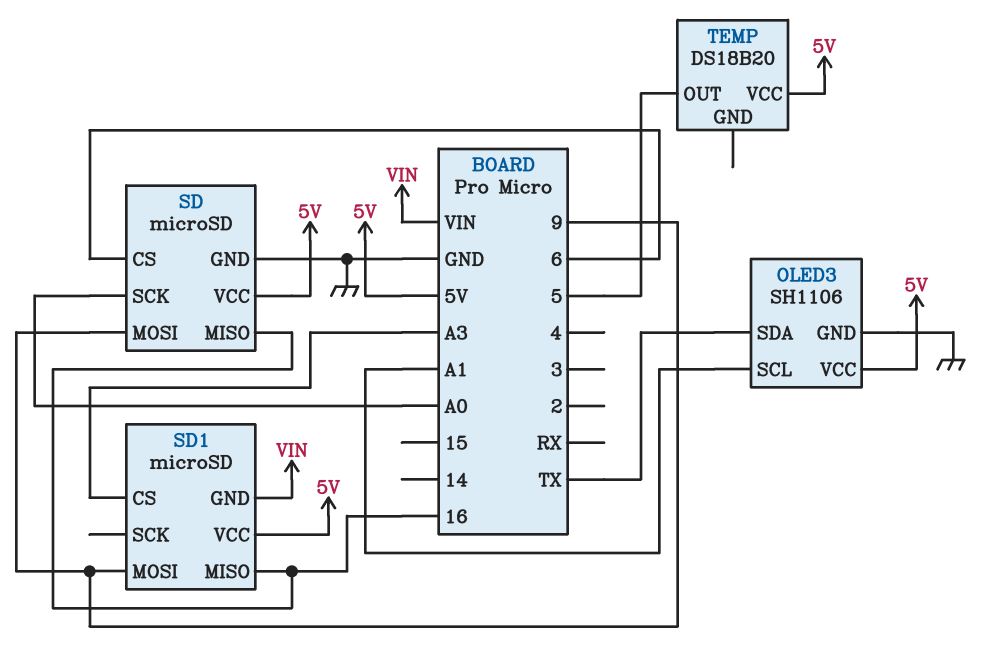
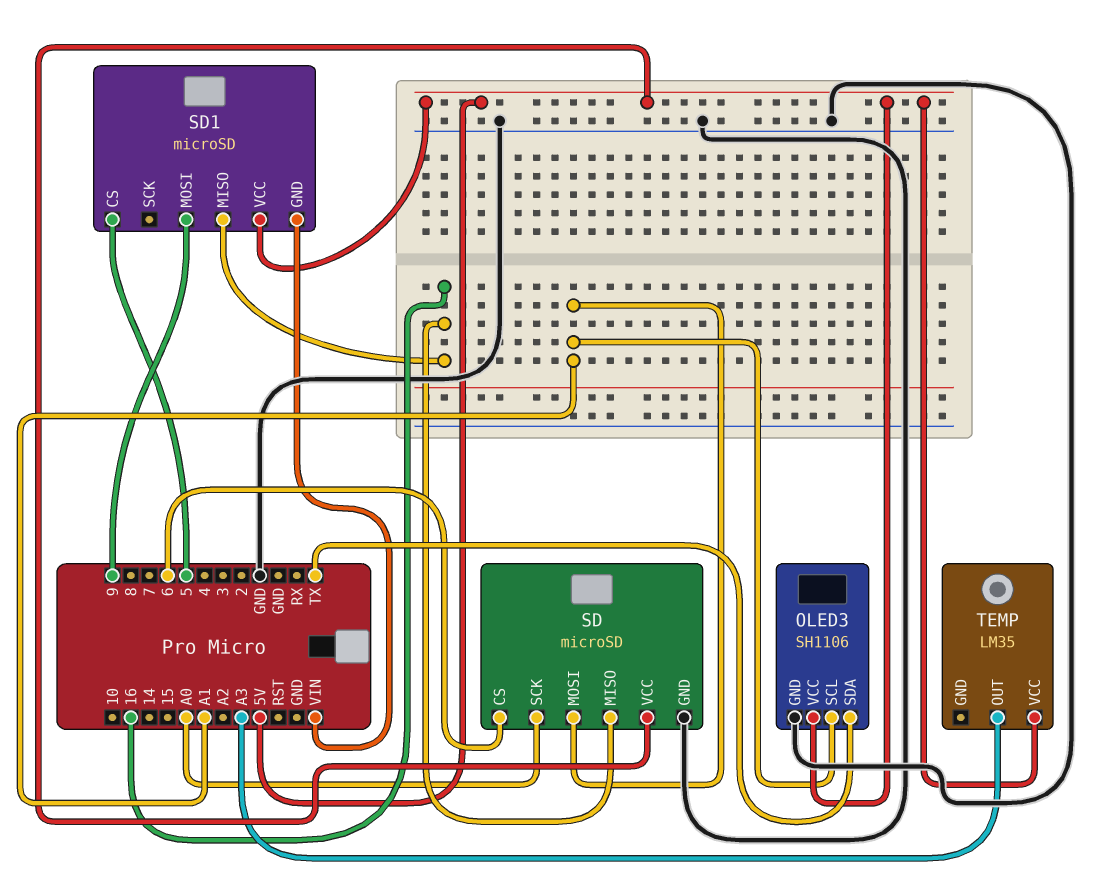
SD pin MOSI: 9 -> A1
SD1 pin CS: A3 -> 5
TEMP: DS18B20 -> LM35
TEMP pin OUT: 5 -> A3

